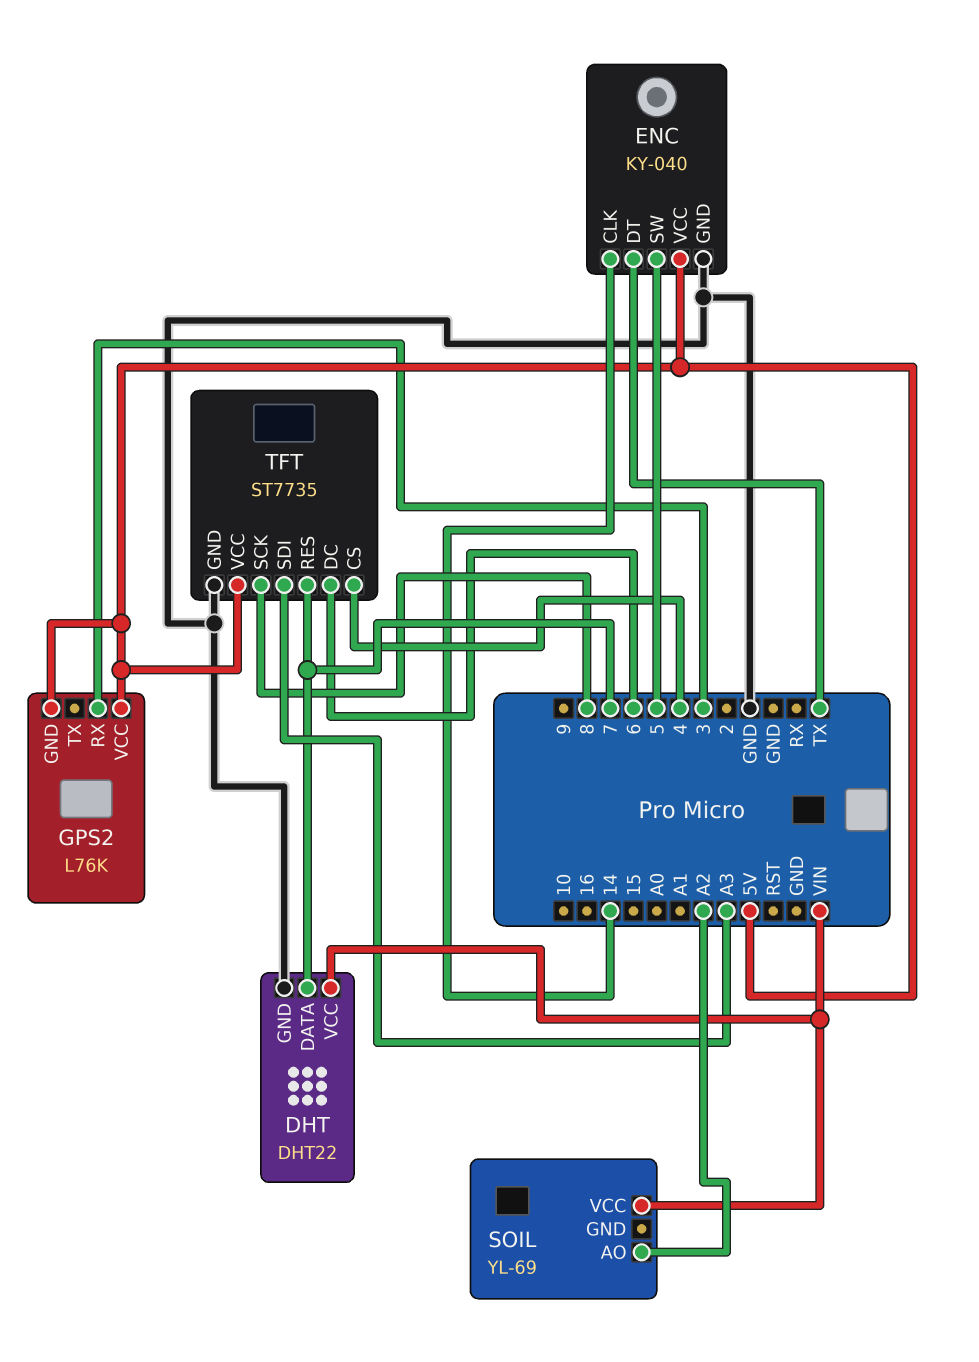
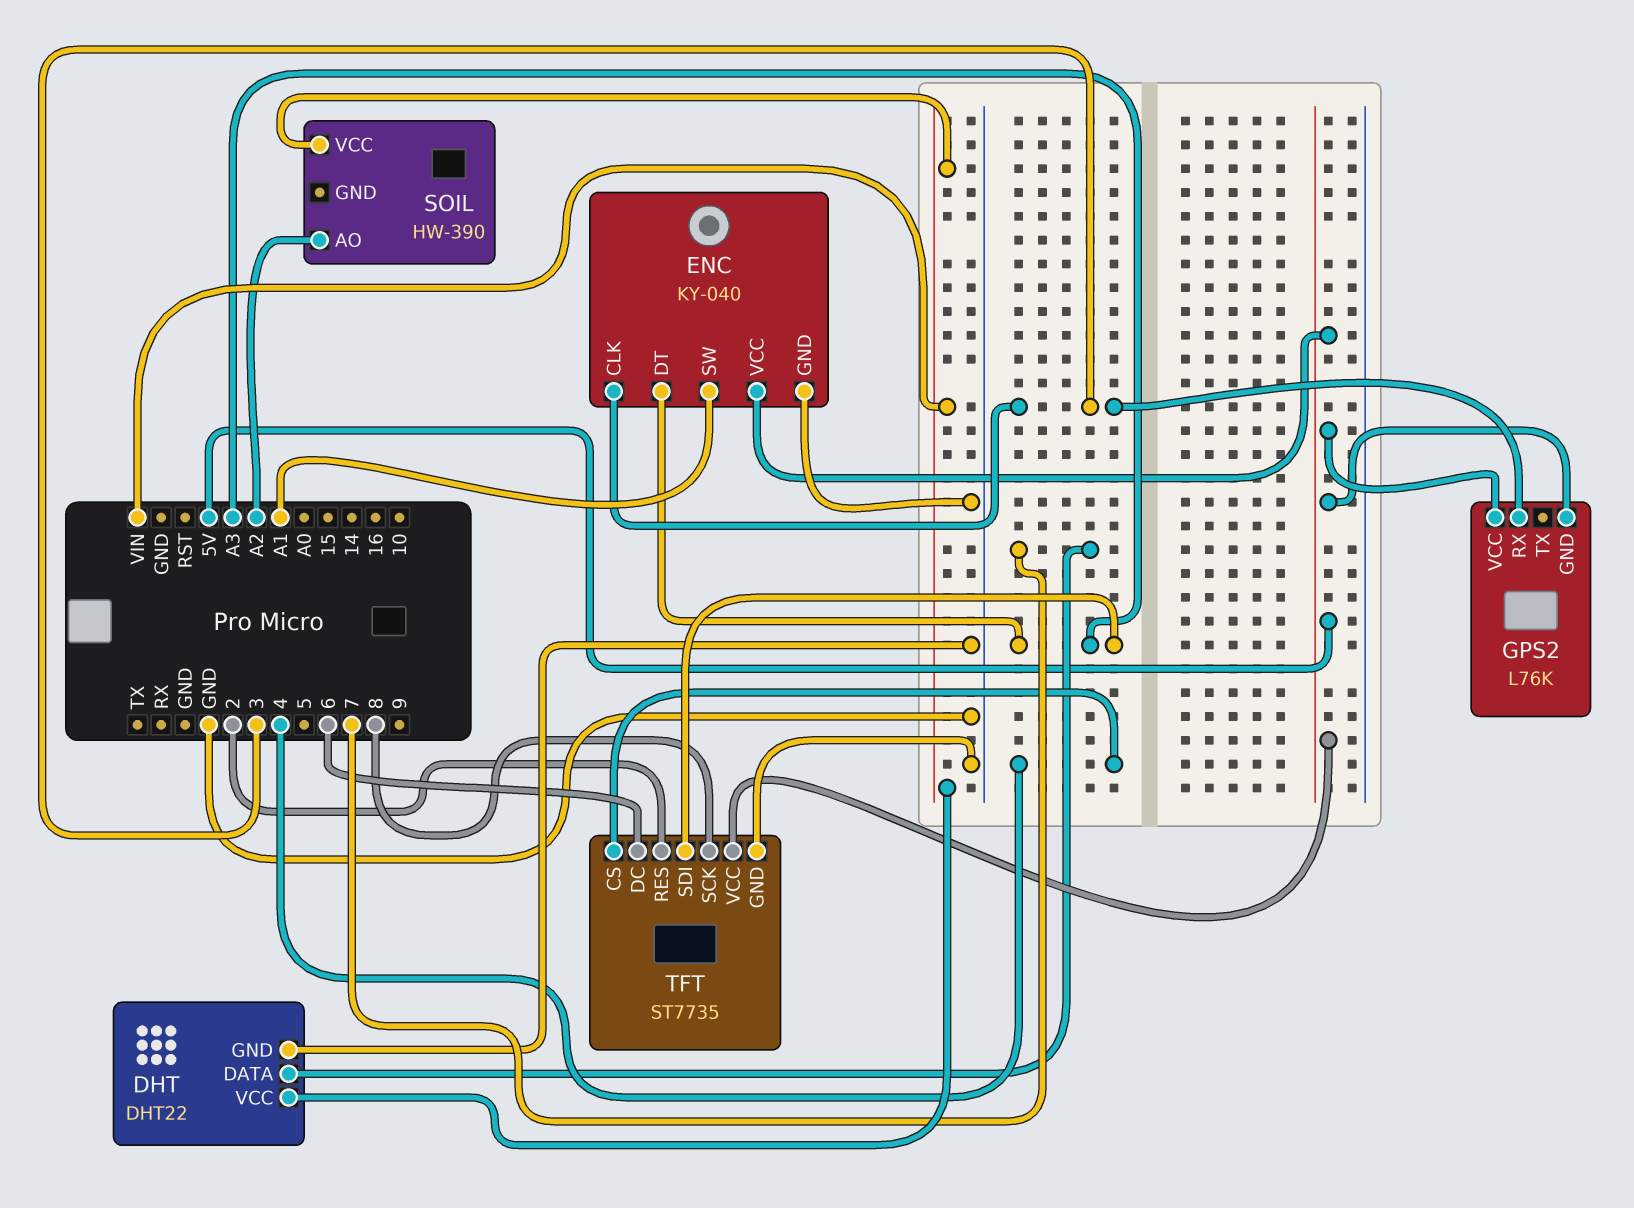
ENC pin CLK: 14 -> 3
ENC pin DT: TX -> A3
ENC pin SW: 5 -> A1
SOIL: YL-69 -> HW-390
TFT pin RES: 7 -> 2

